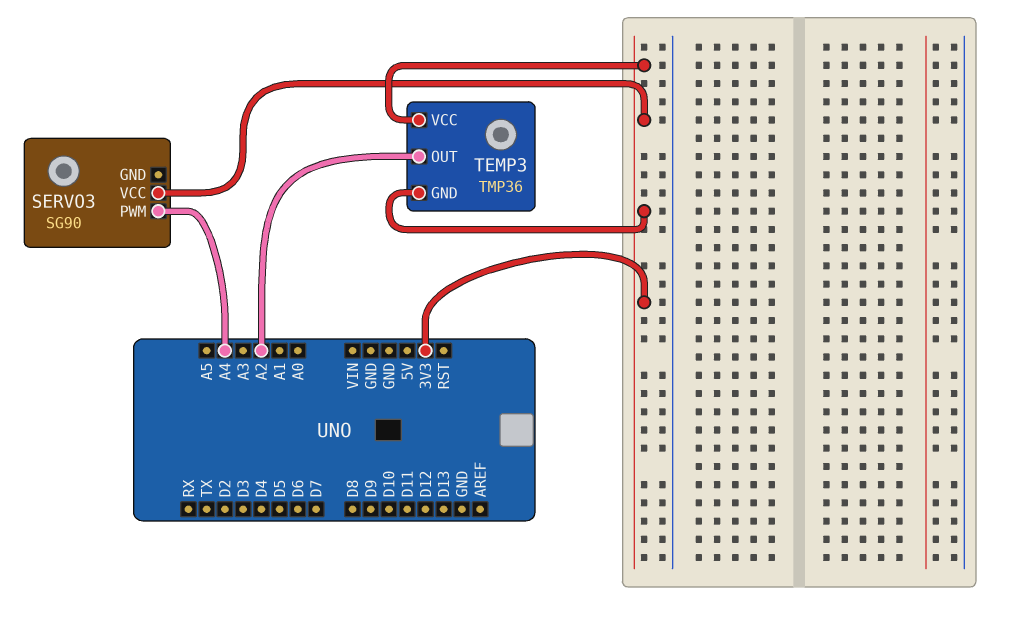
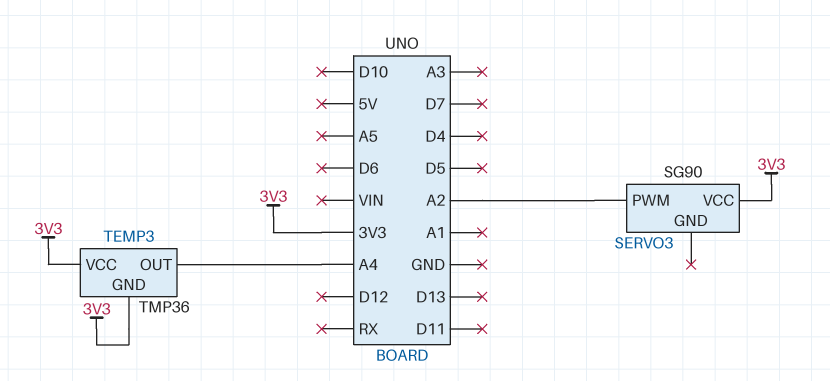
SERVO3 pin PWM: A4 -> A2
TEMP3 pin OUT: A2 -> A4

